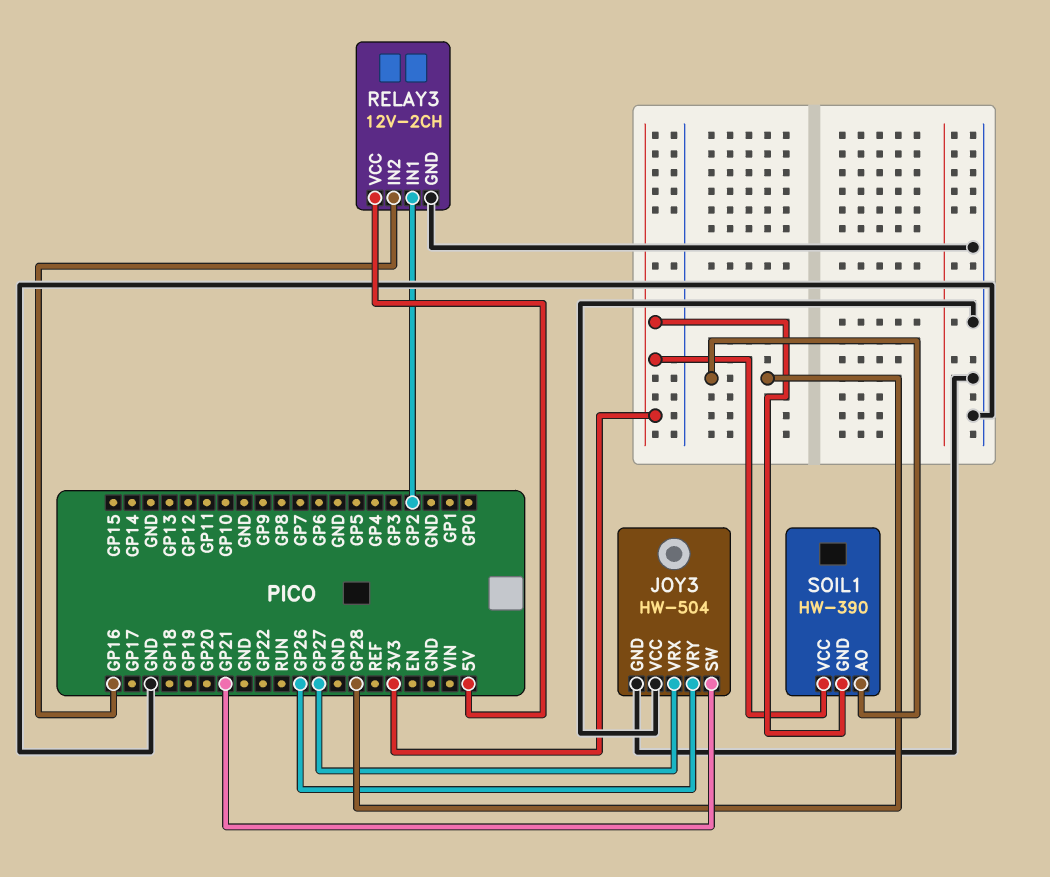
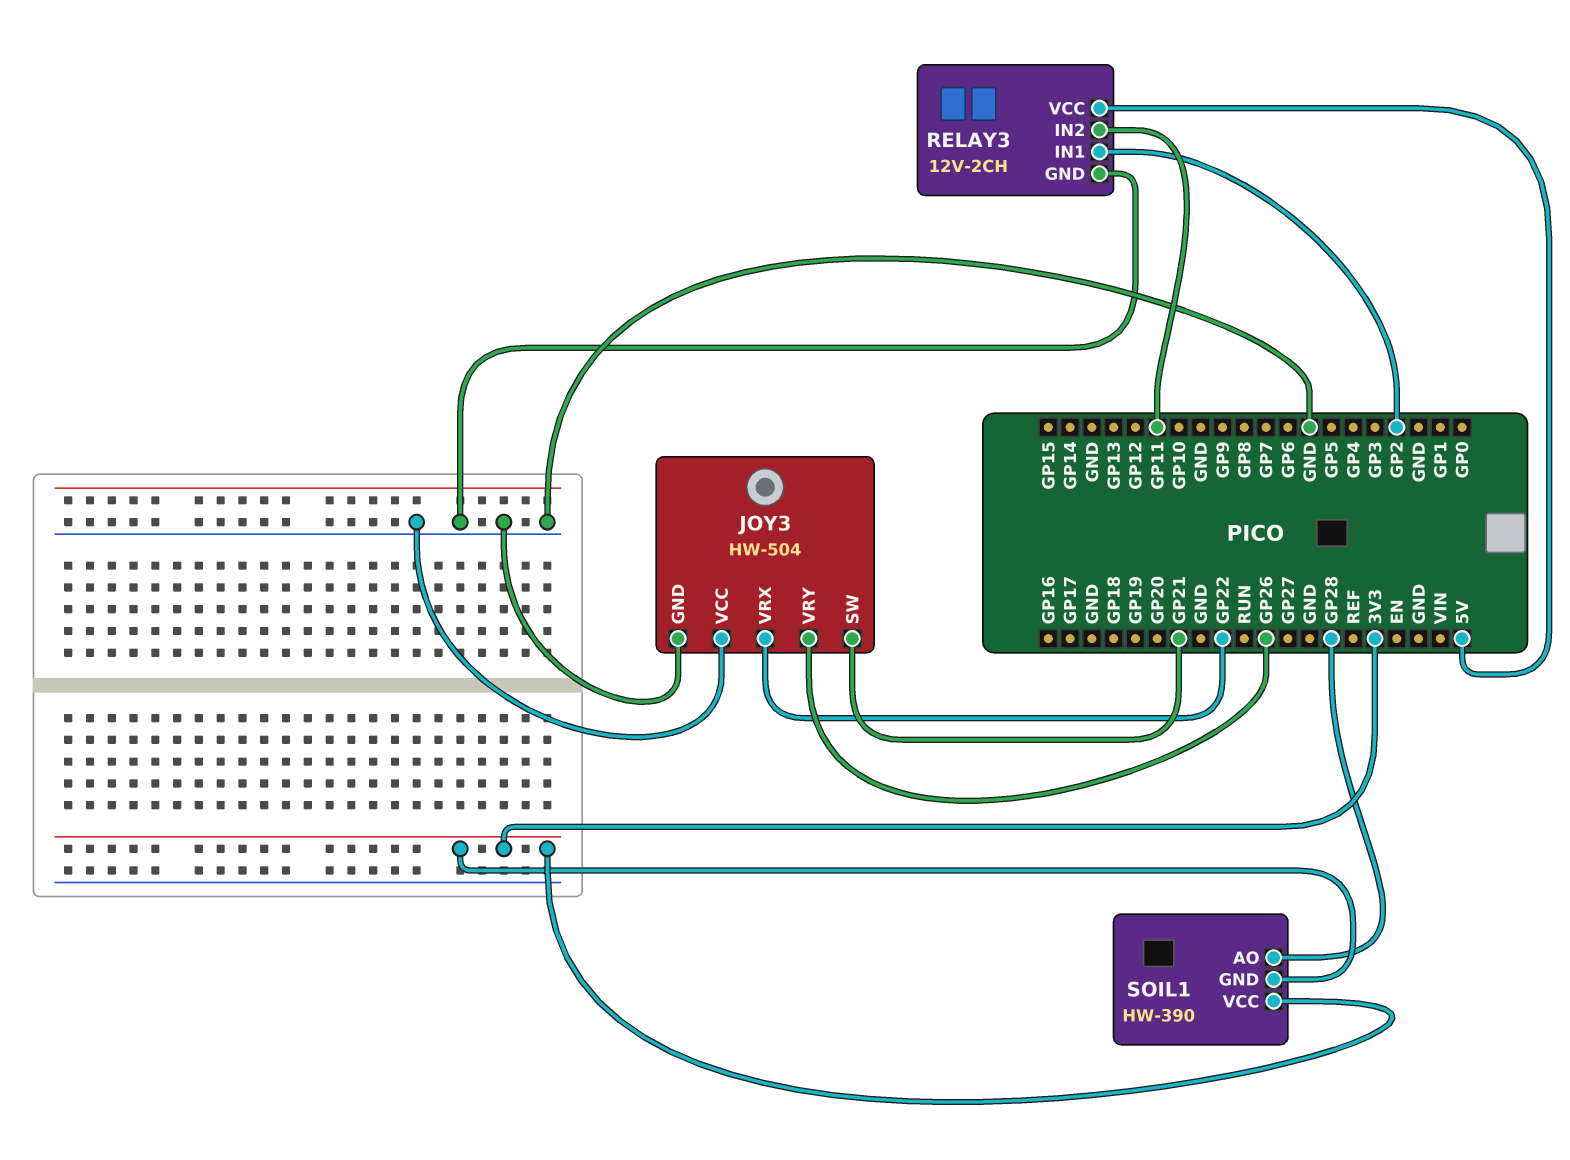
JOY3 pin VRX: GP27 -> GP22
RELAY3 pin IN2: GP16 -> GP11

